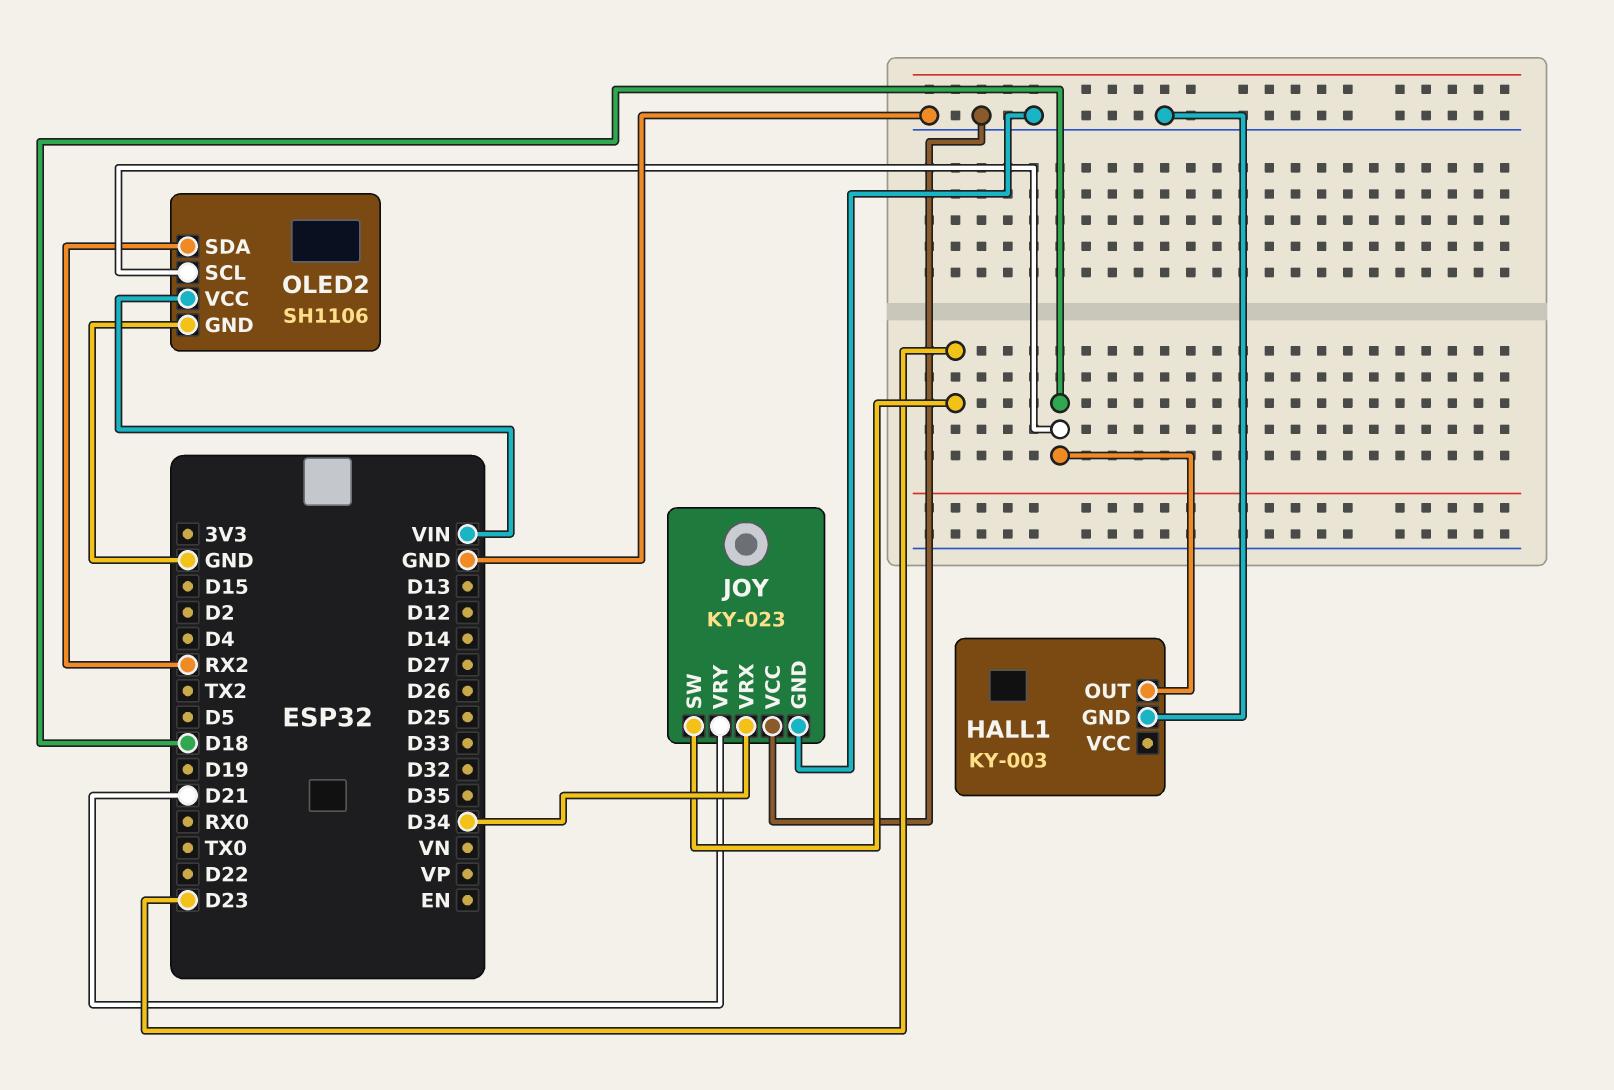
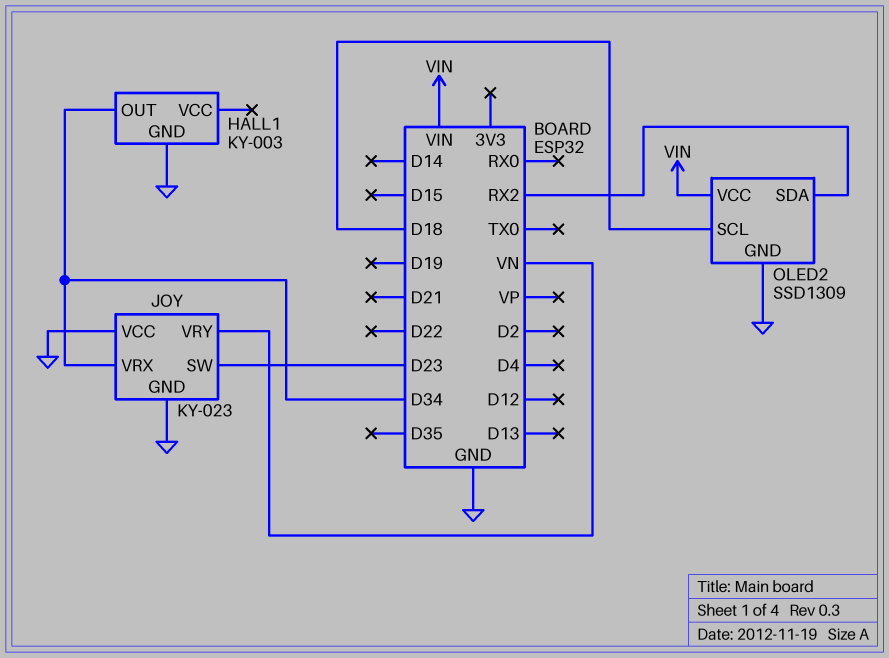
HALL1 pin OUT: D18 -> D34
JOY pin VRY: D21 -> VN
OLED2: SH1106 -> SSD1309

